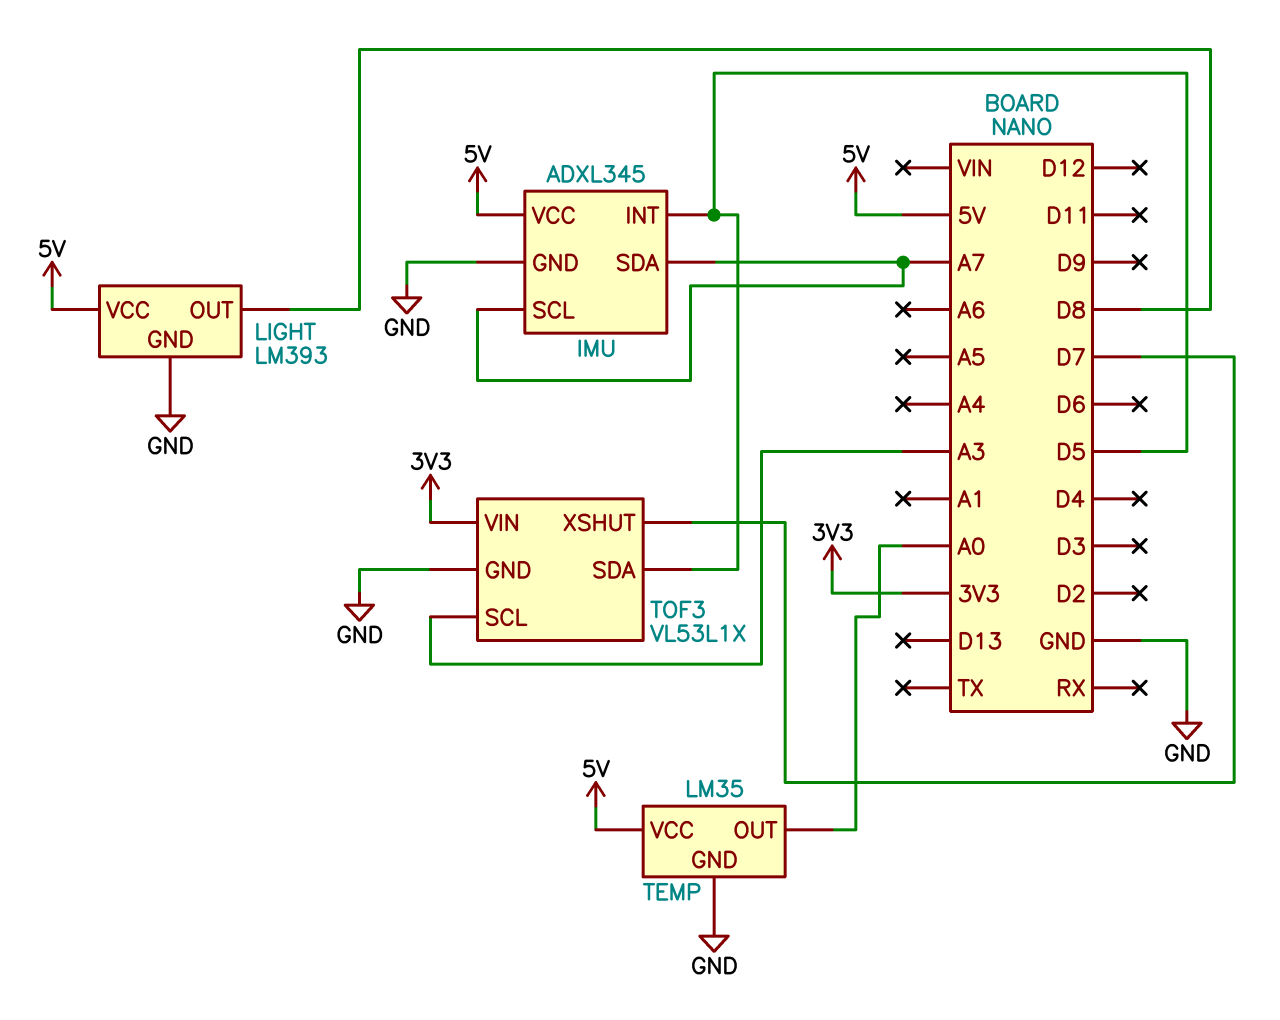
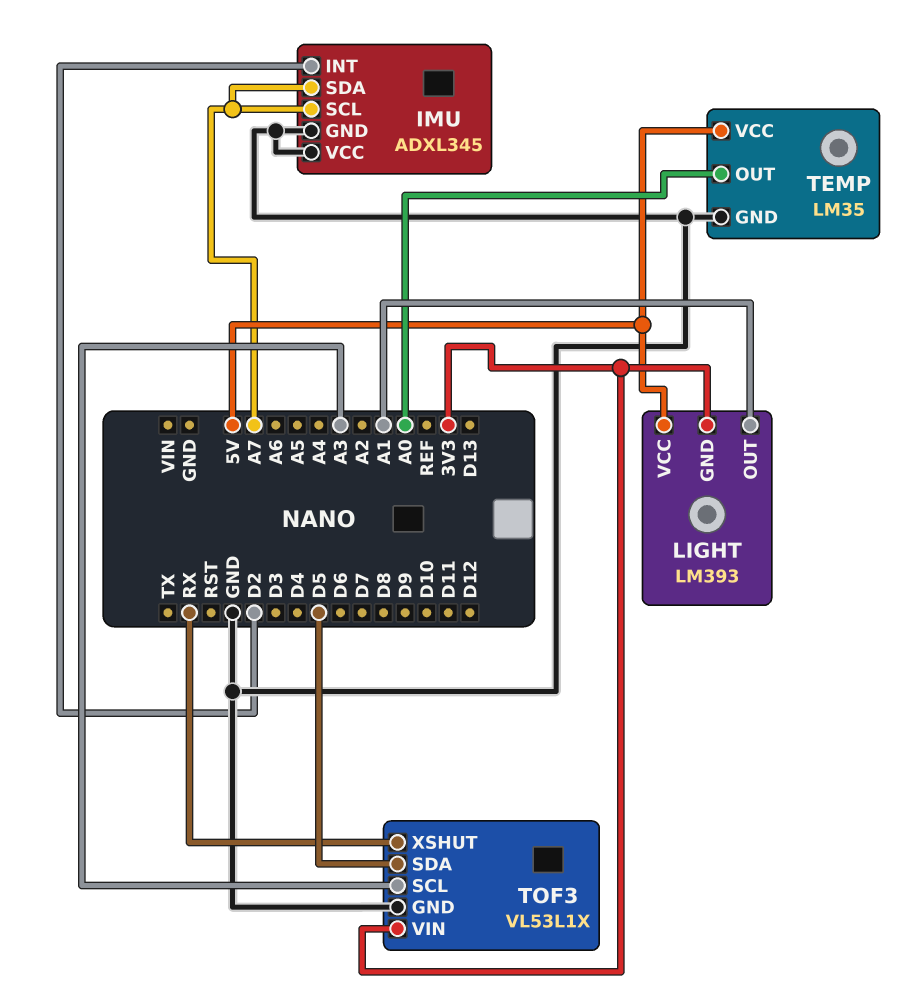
IMU pin INT: D5 -> D2
IMU pin VCC: 5V -> GND
LIGHT pin GND: GND -> 3V3
LIGHT pin OUT: D8 -> A1
TOF3 pin XSHUT: D7 -> RX

